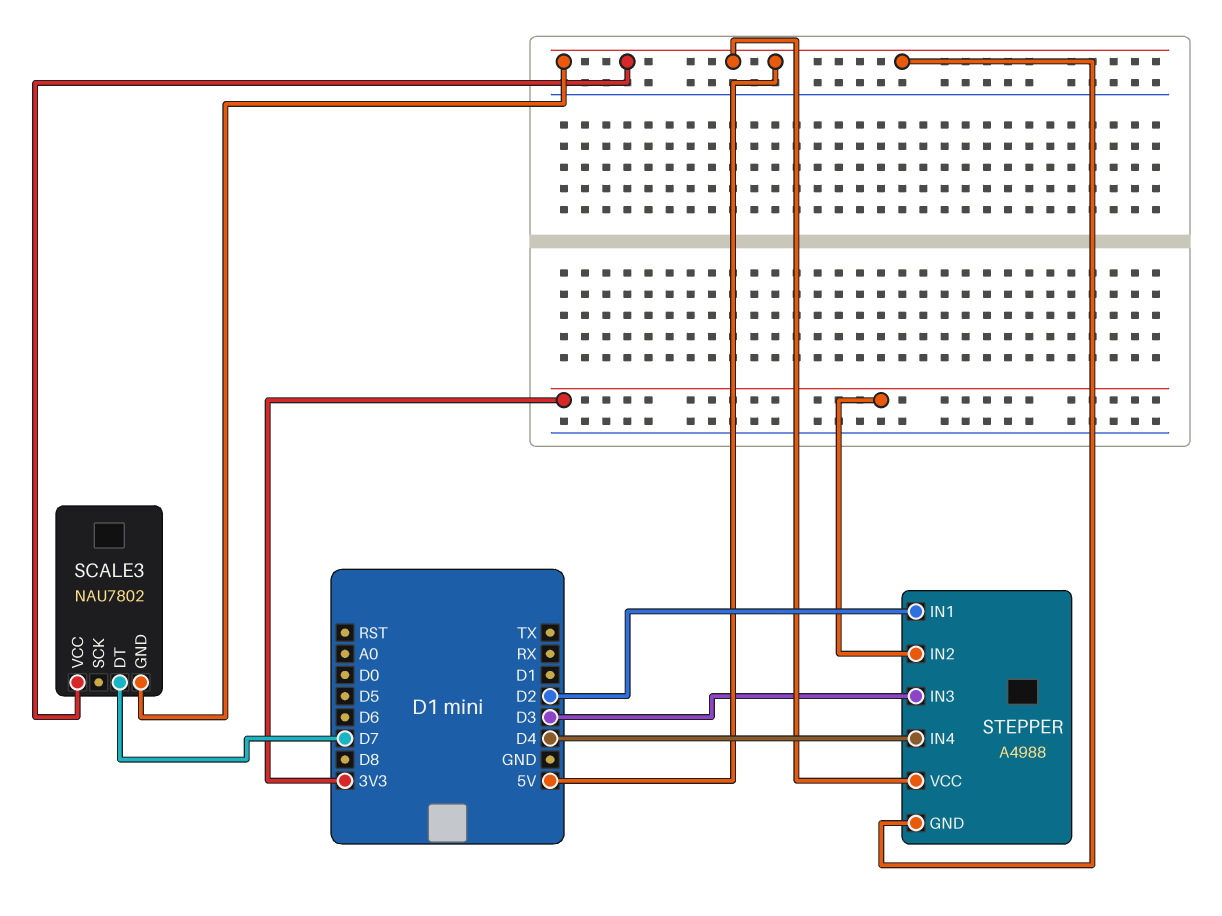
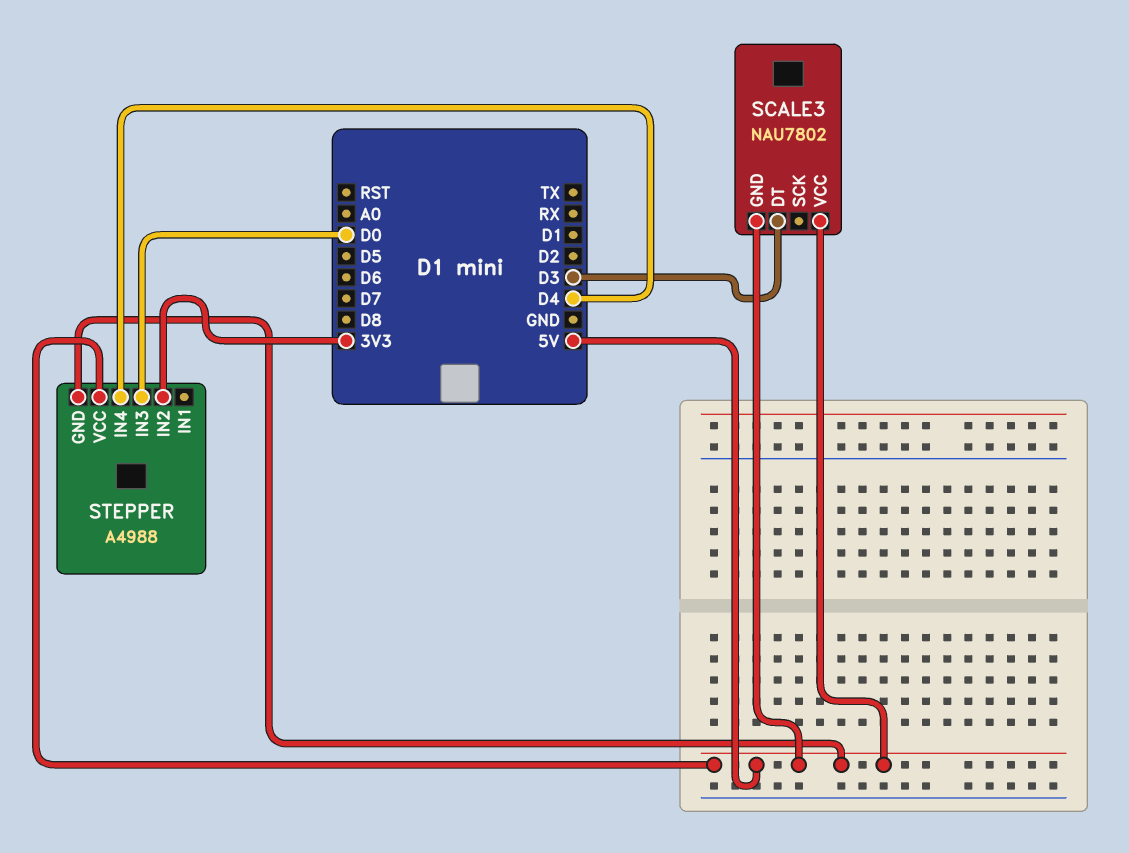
SCALE3 pin DT: D7 -> D3
STEPPER pin IN1: D2 -> none
STEPPER pin IN3: D3 -> D0

